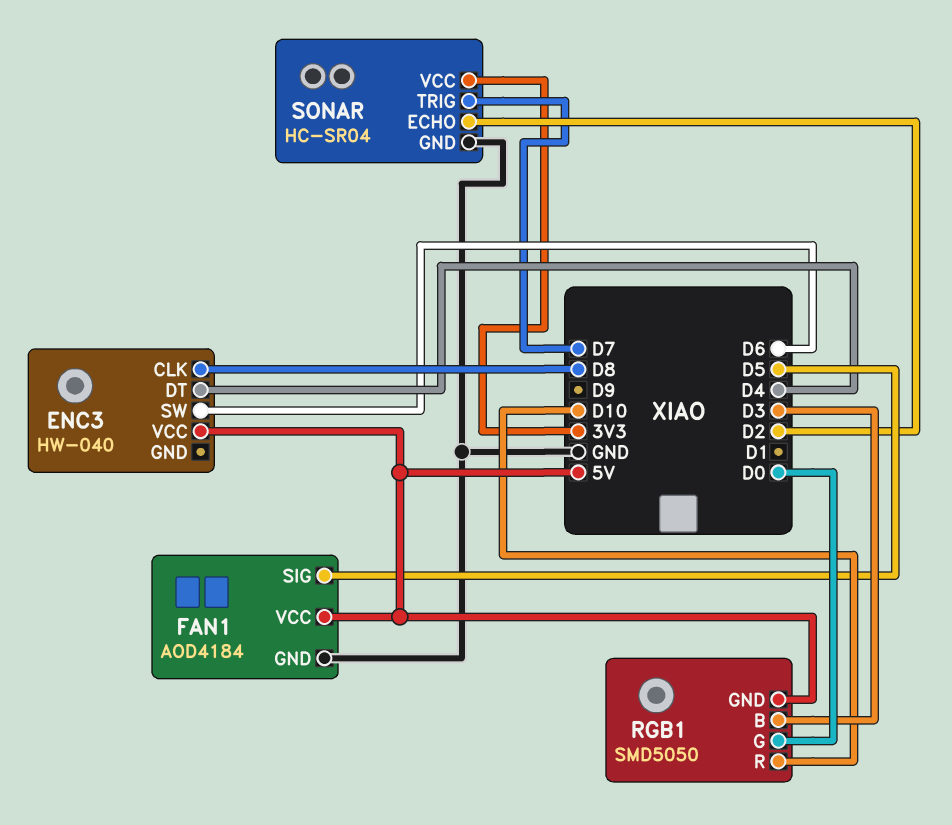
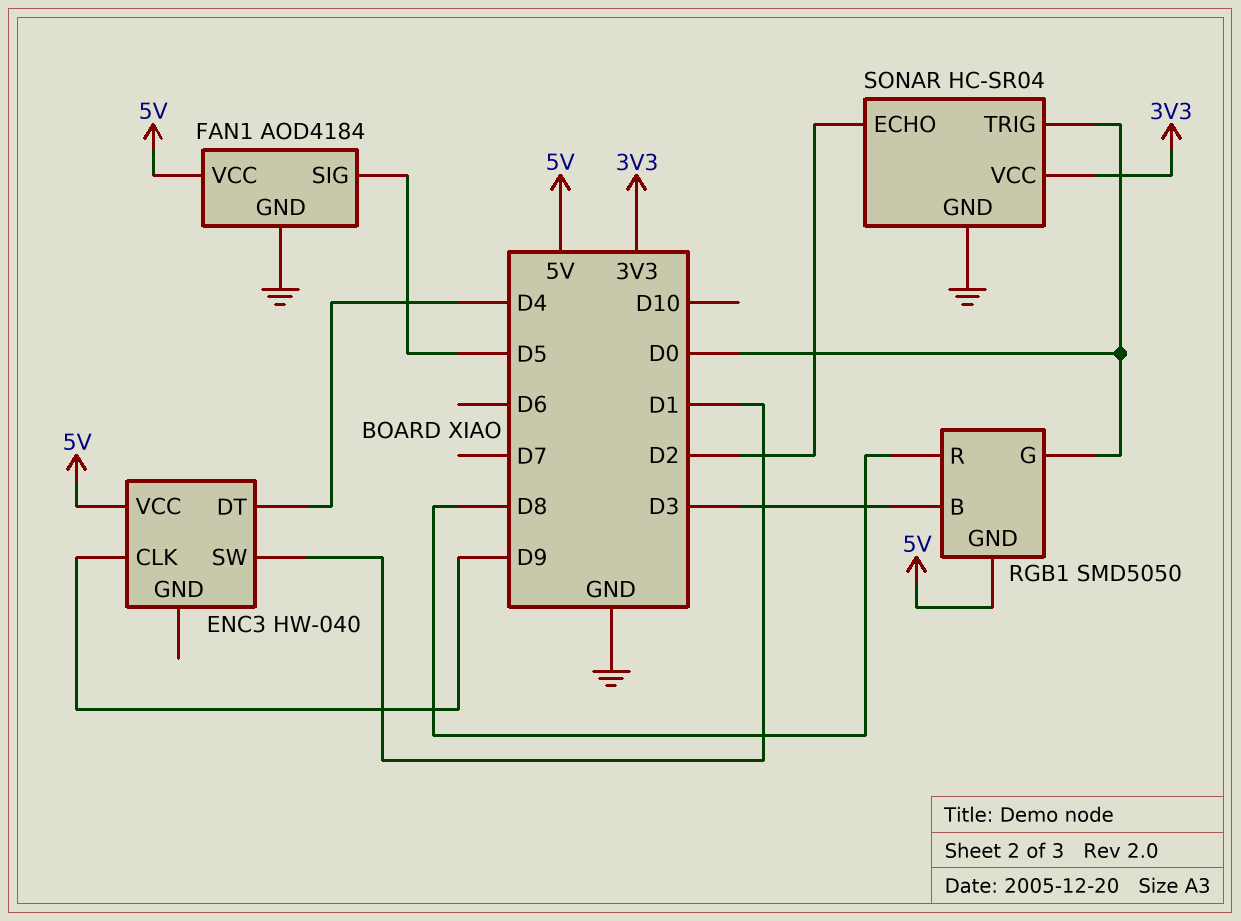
ENC3 pin CLK: D8 -> D9
ENC3 pin SW: D6 -> D1
RGB1 pin R: D10 -> D8
SONAR pin TRIG: D7 -> D0

